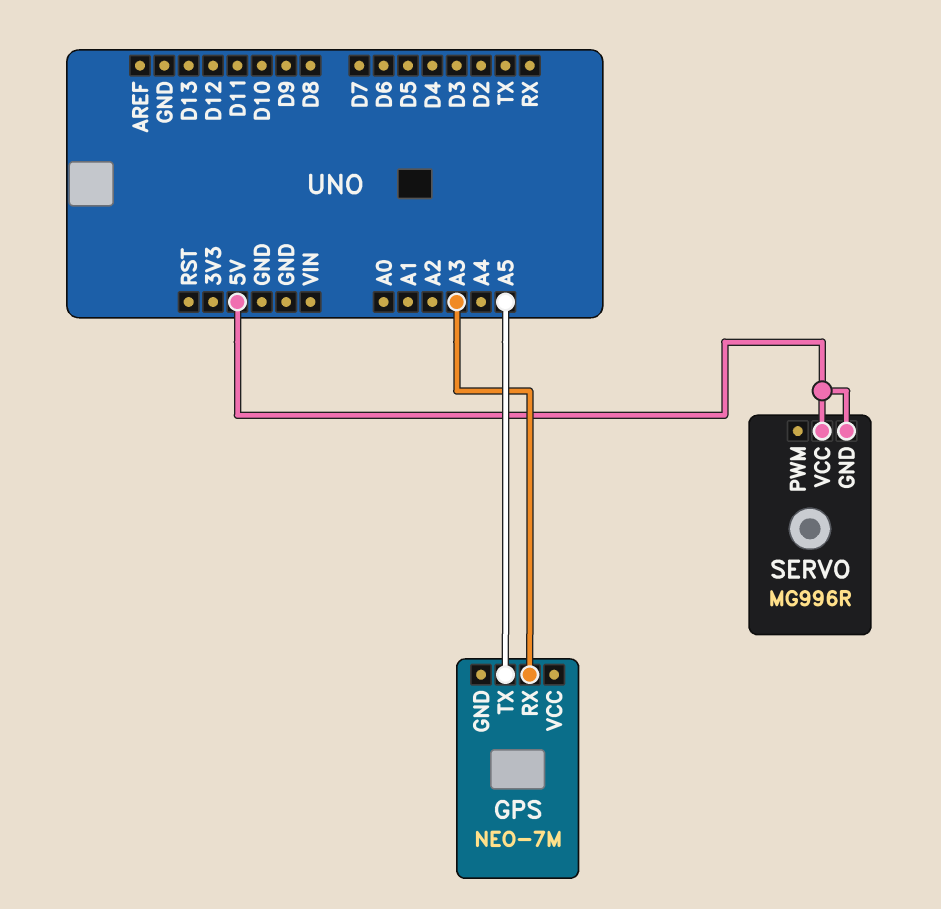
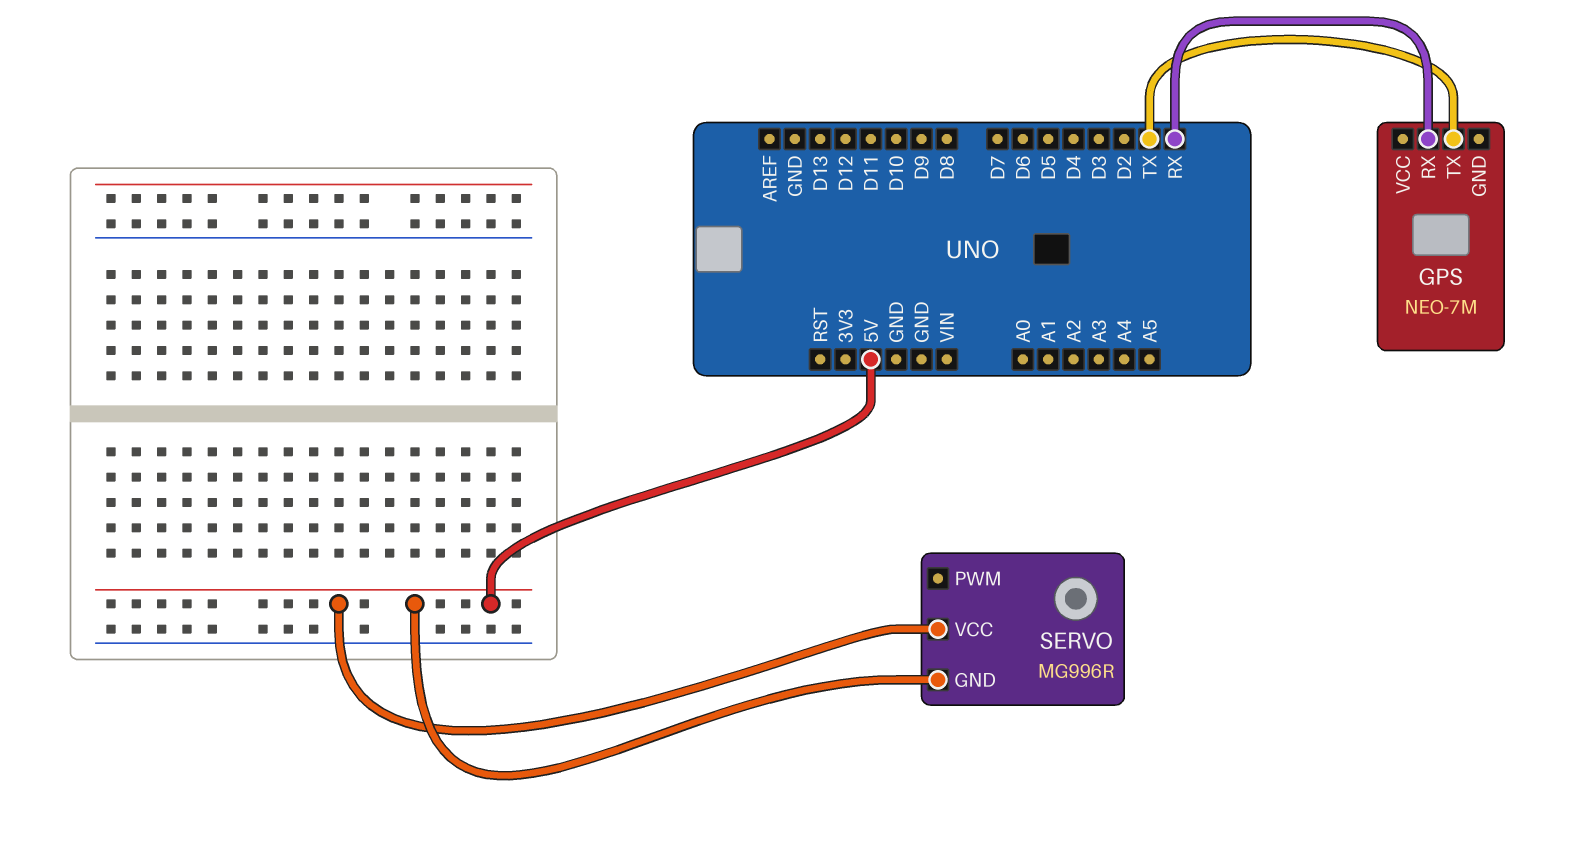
GPS pin RX: A3 -> RX
GPS pin TX: A5 -> TX

